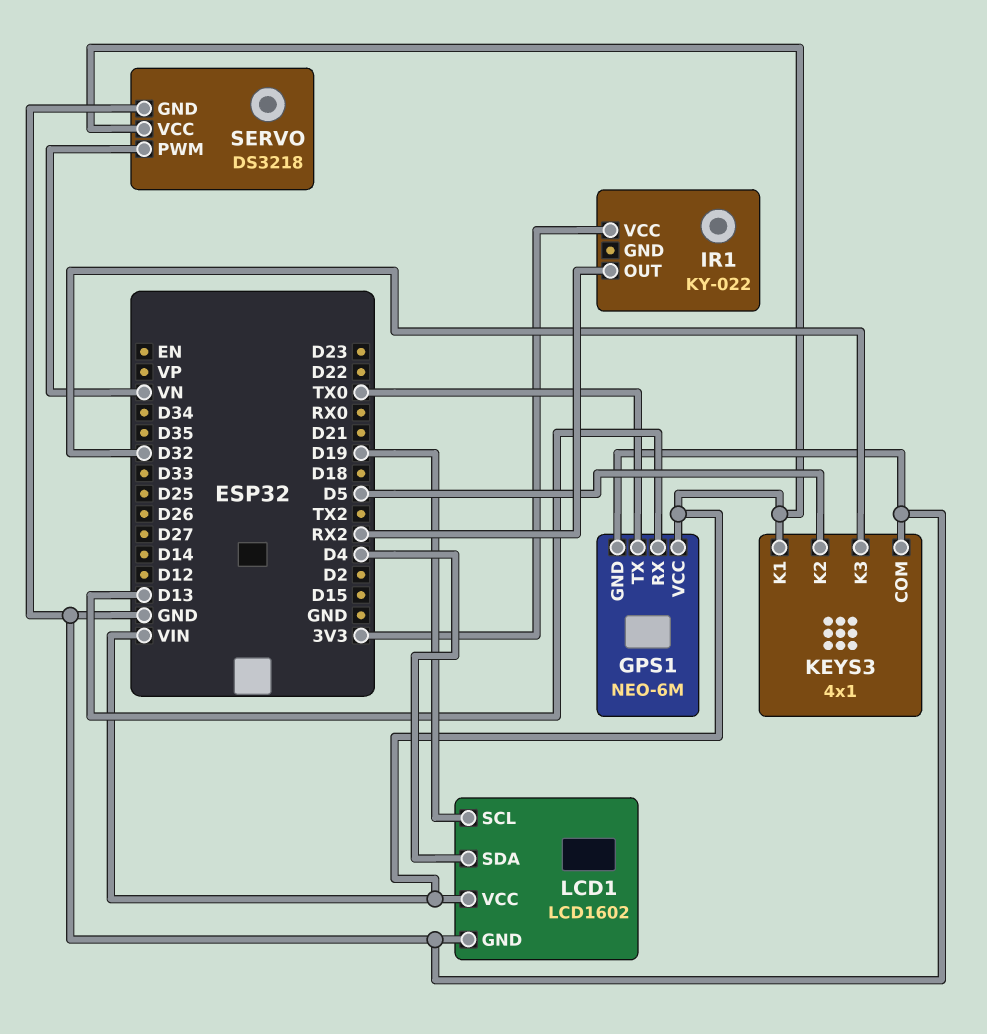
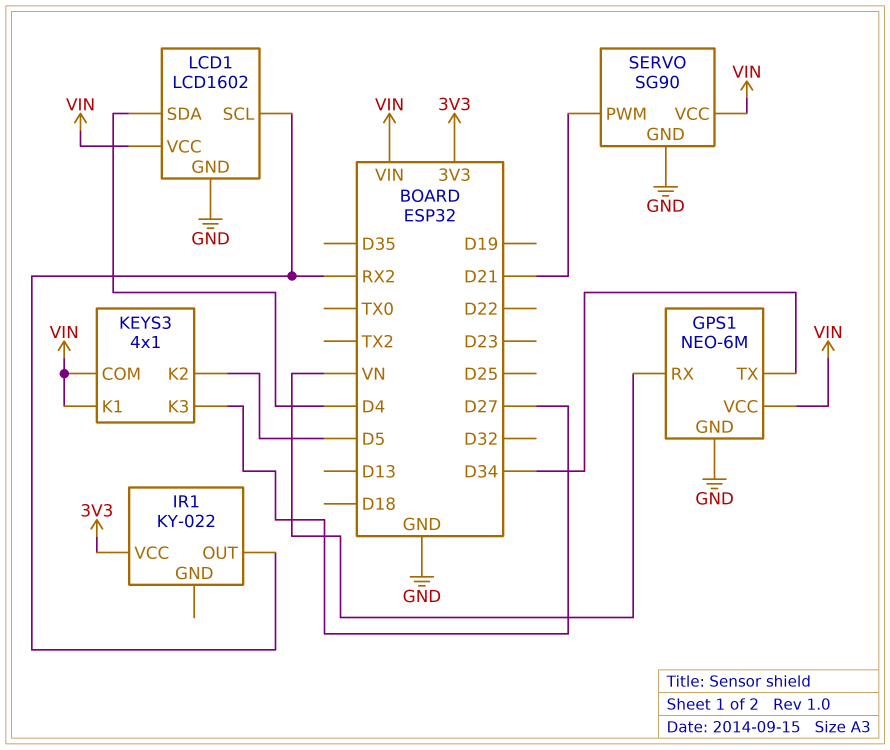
GPS1 pin RX: D13 -> VN
GPS1 pin TX: TX0 -> D34
KEYS3 pin COM: GND -> VIN
KEYS3 pin K3: D32 -> D27
LCD1 pin SCL: D19 -> RX2
SERVO: DS3218 -> SG90
SERVO pin PWM: VN -> D21

